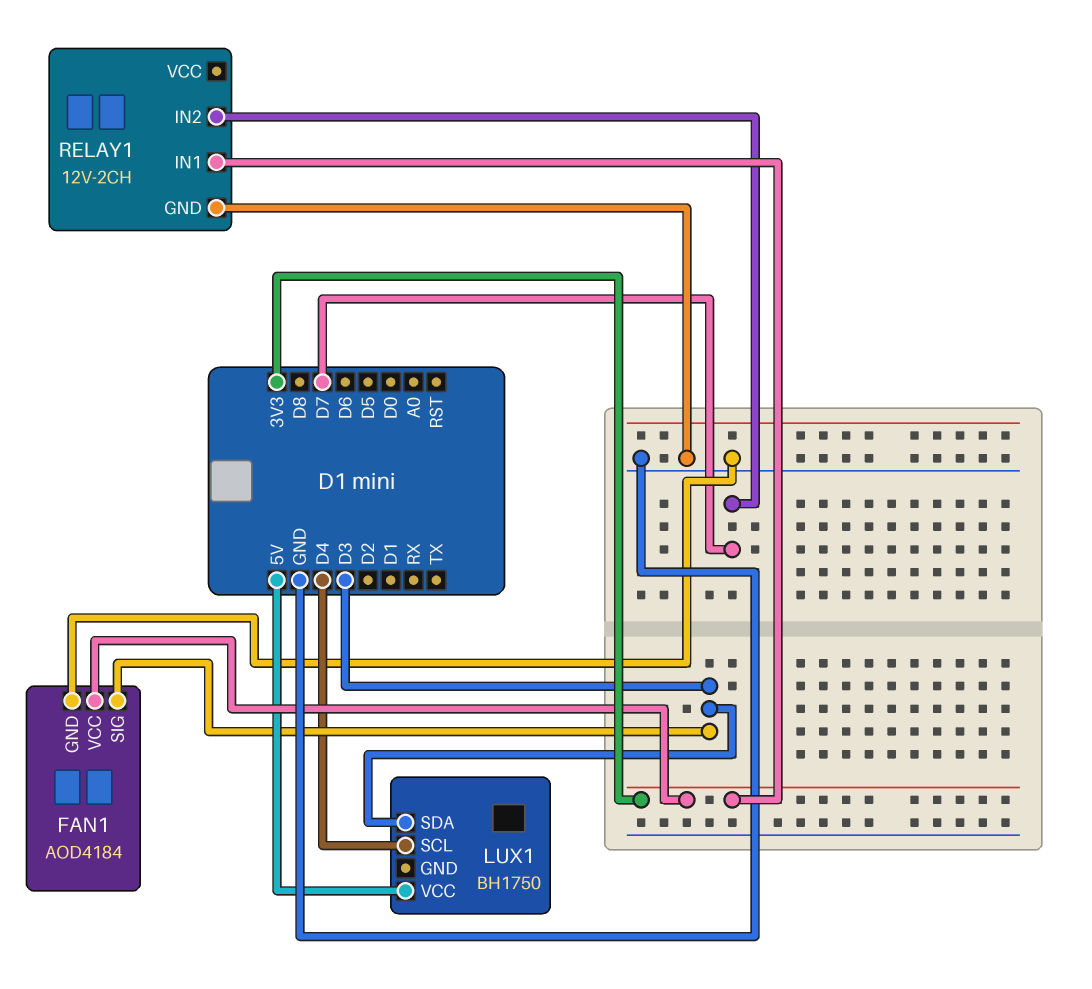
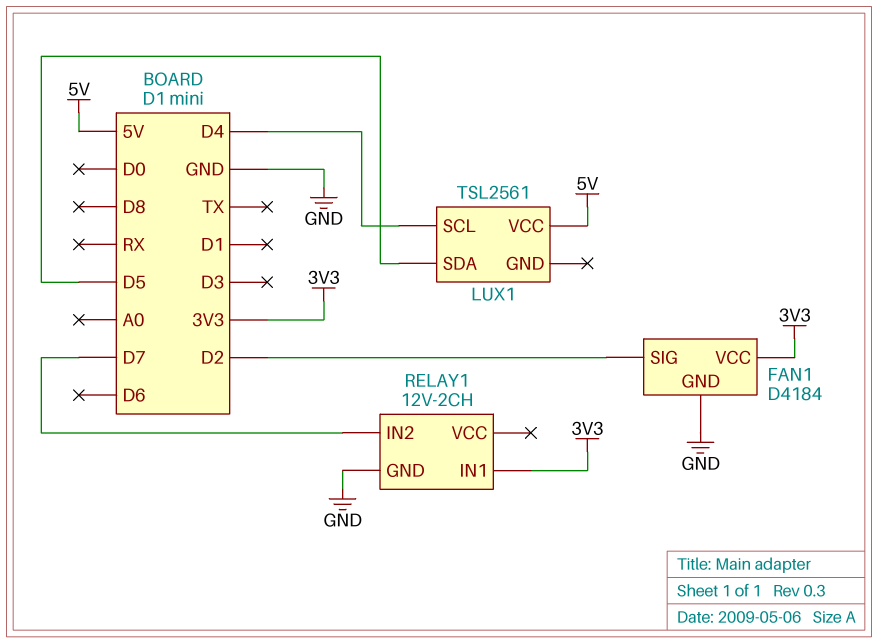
FAN1: AOD4184 -> D4184
FAN1 pin SIG: D3 -> D2
LUX1: BH1750 -> TSL2561
LUX1 pin SDA: D3 -> D5

